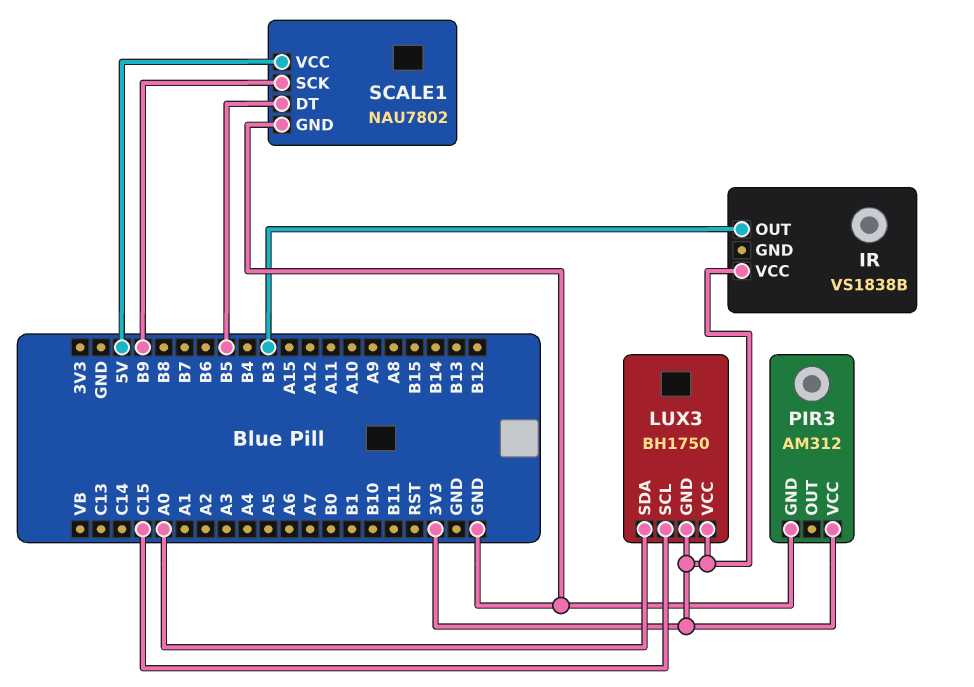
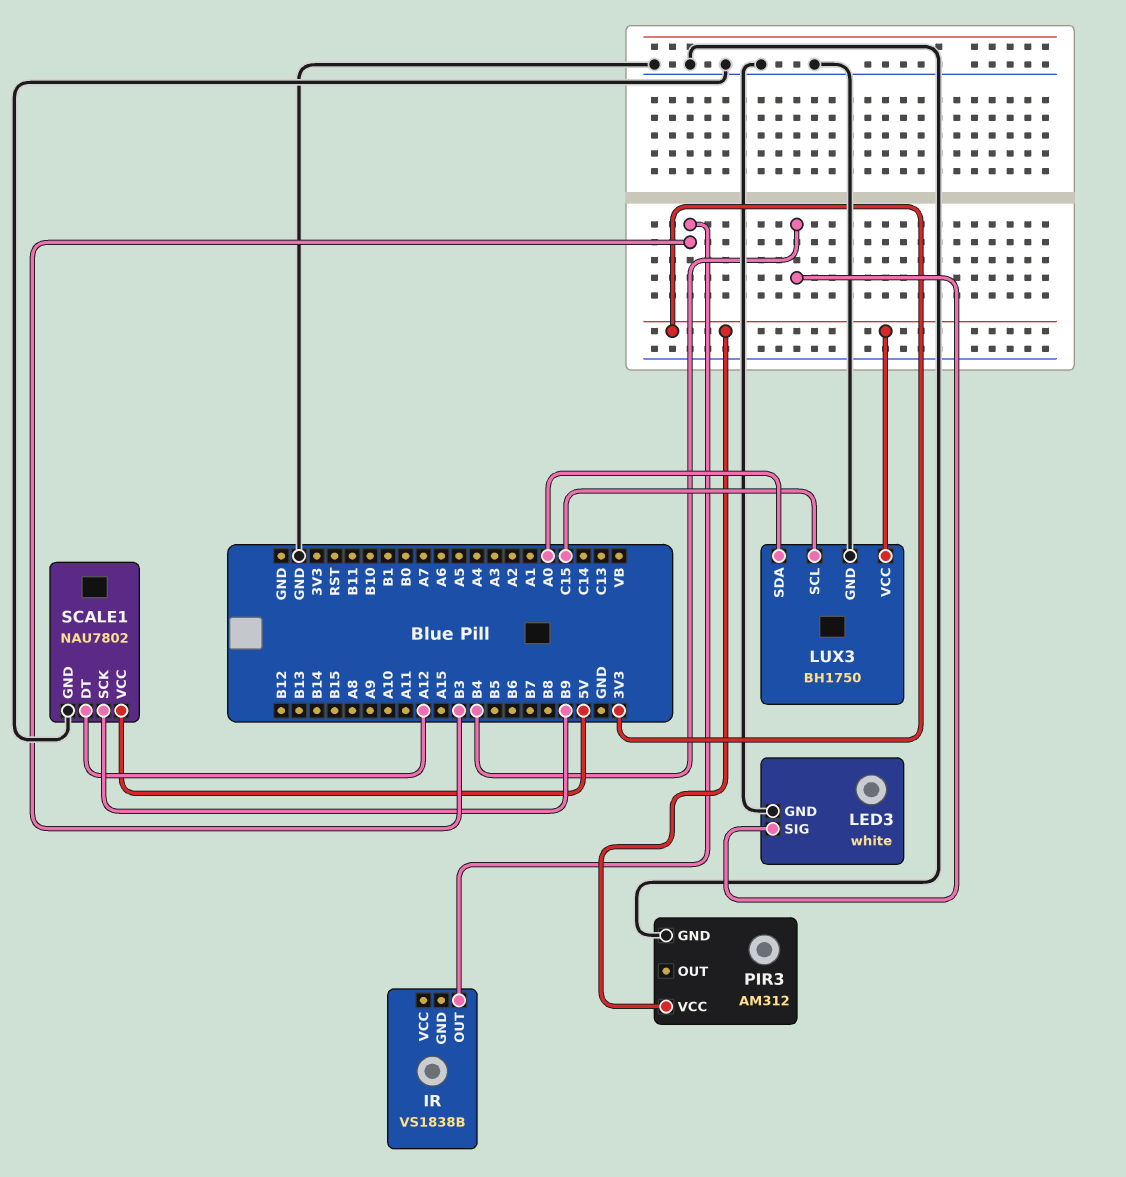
IR pin VCC: 3V3 -> none
LED3: none -> white
LED3 pin GND: none -> GND
LED3 pin SIG: none -> B4
LUX3 pin GND: 3V3 -> GND
SCALE1 pin DT: B5 -> A12

